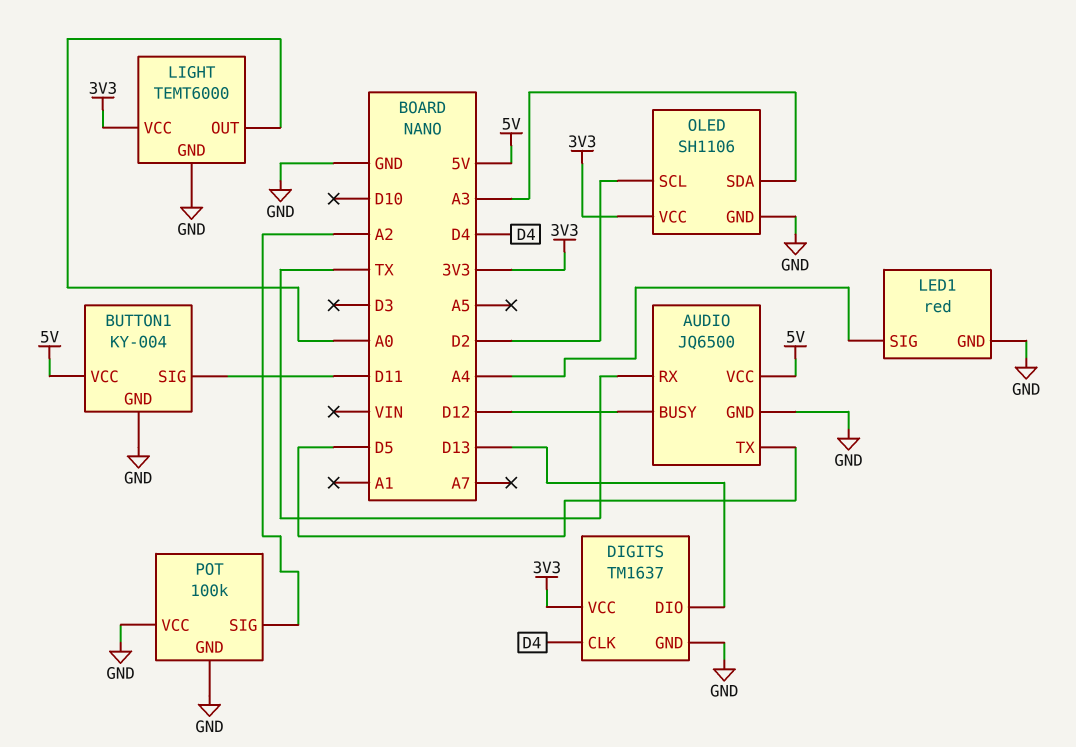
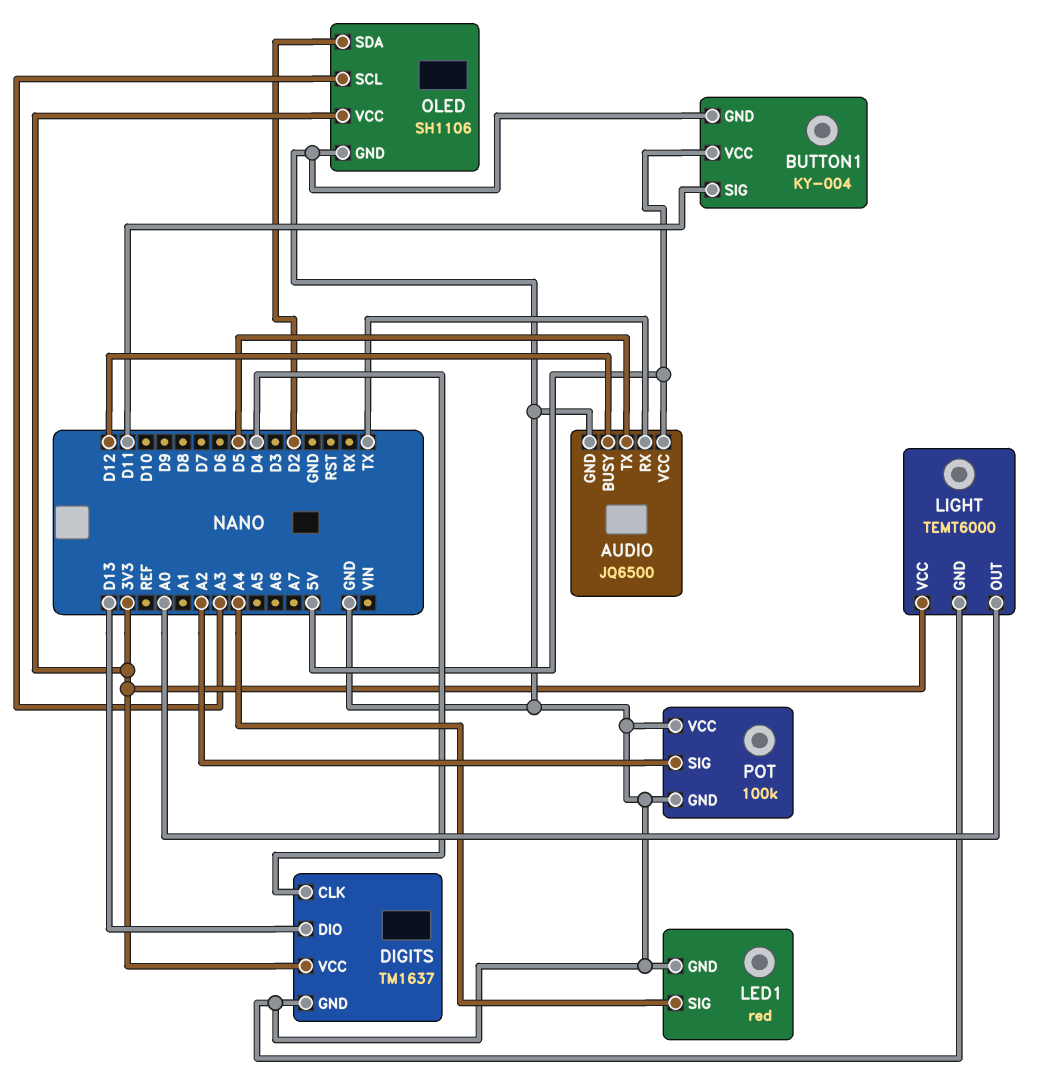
OLED pin SCL: D2 -> A3
OLED pin SDA: A3 -> D2

